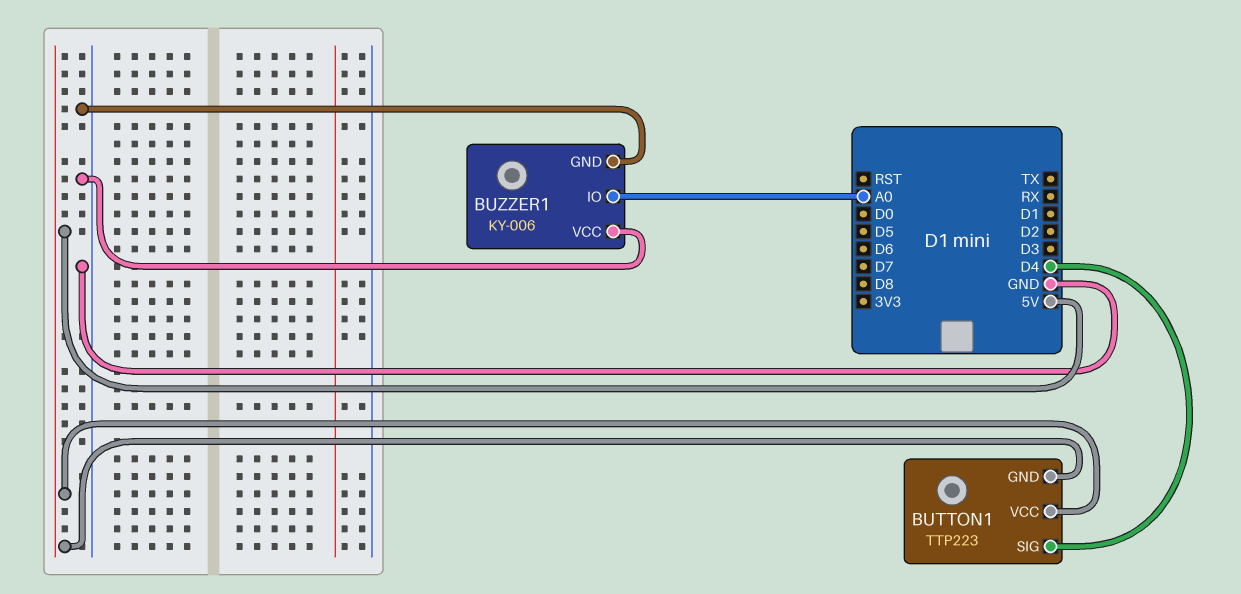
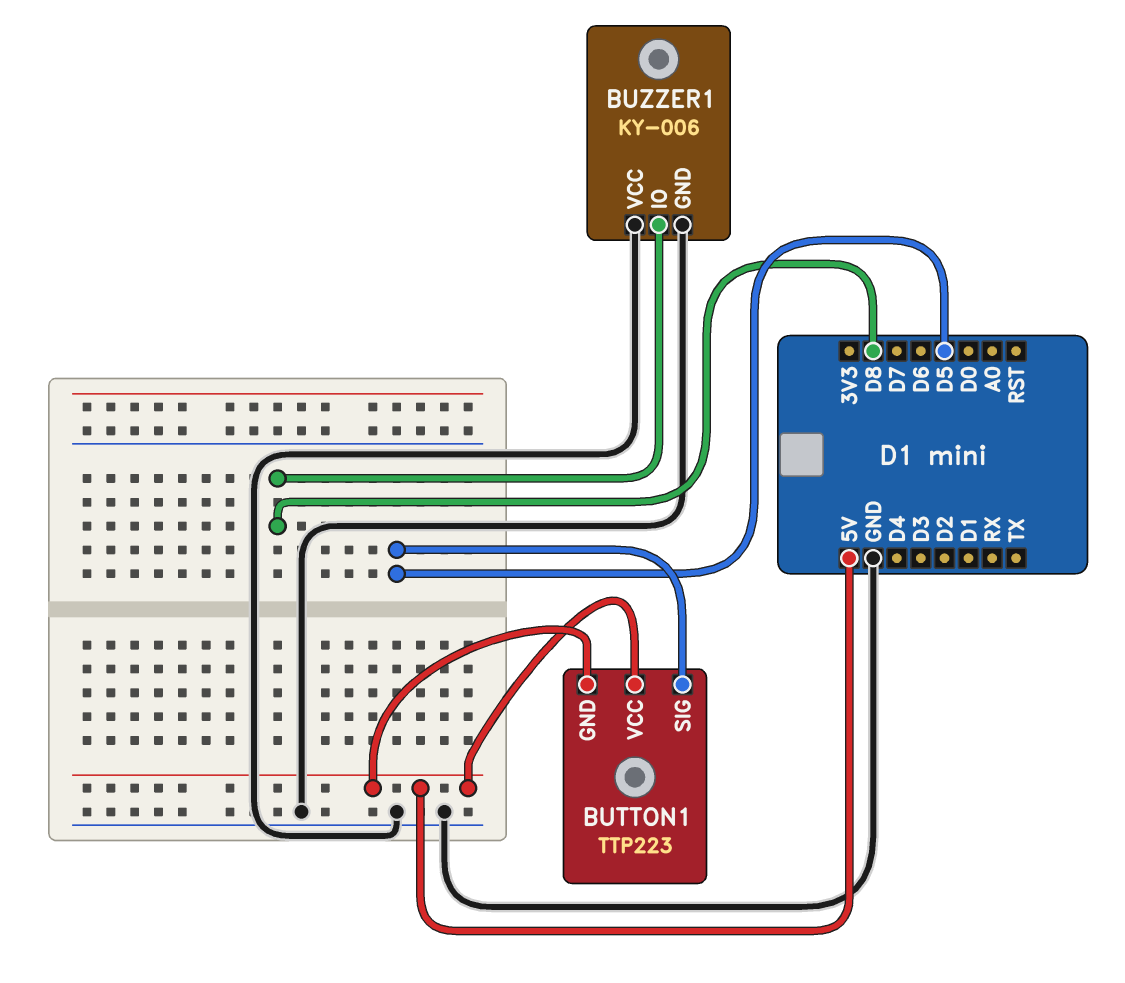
BUTTON1 pin SIG: D4 -> D5
BUZZER1 pin IO: A0 -> D8

